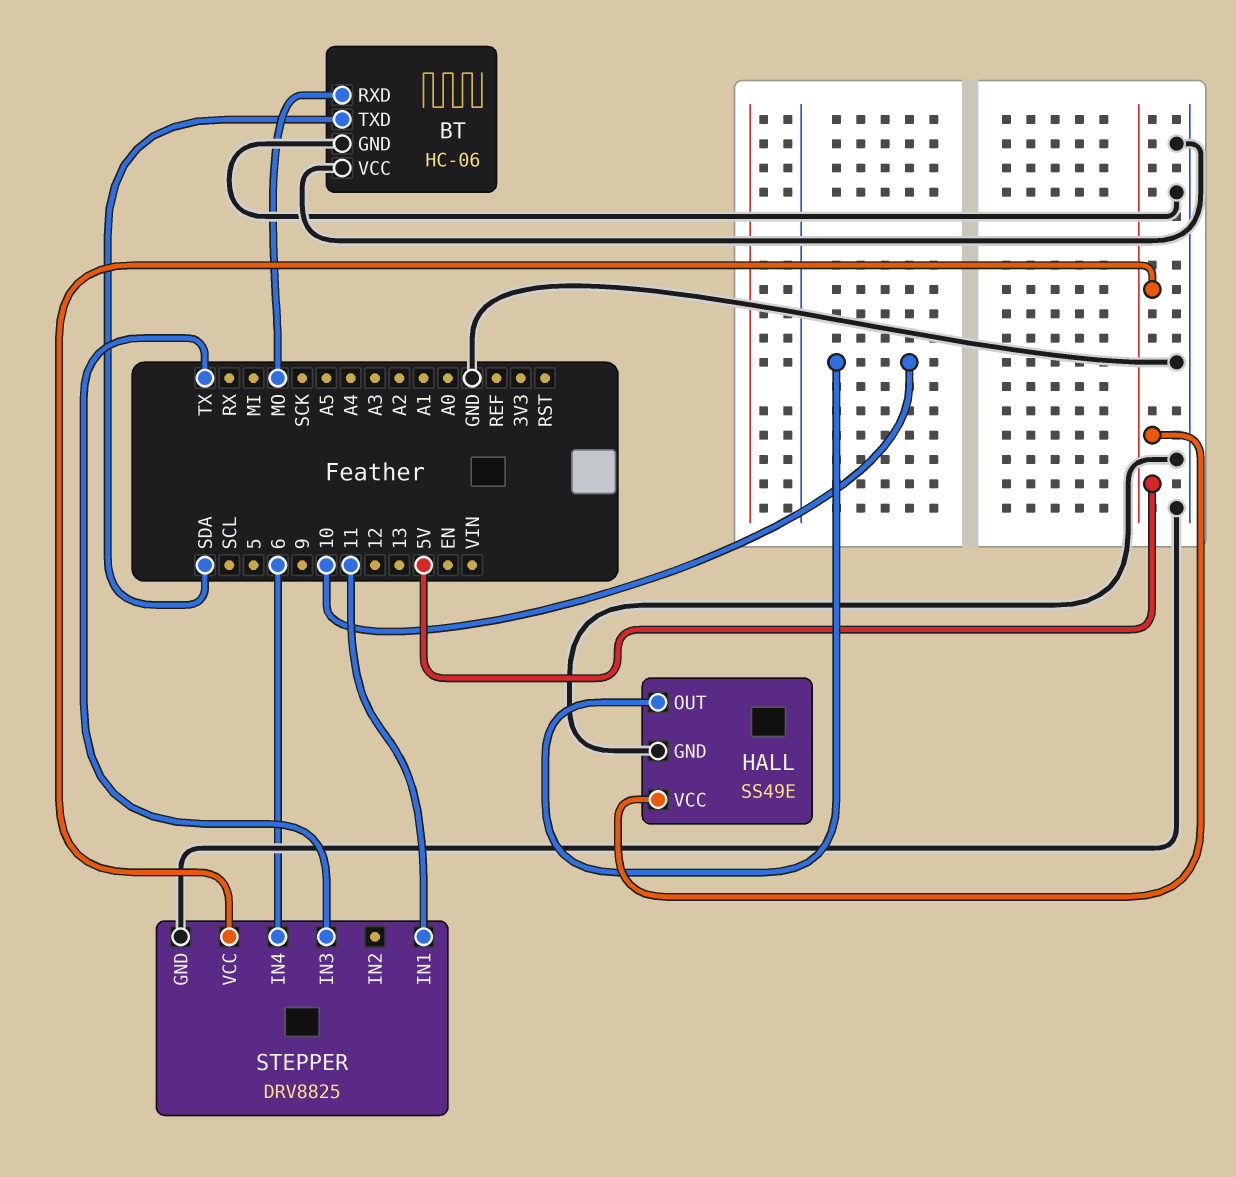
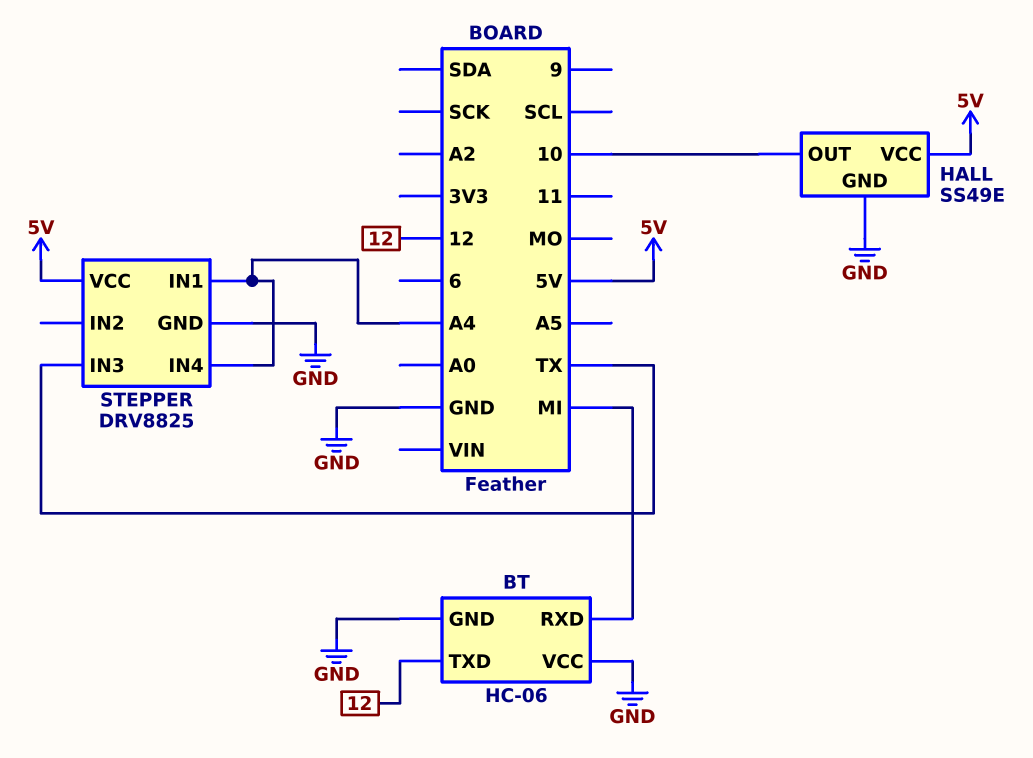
BT pin RXD: MO -> MI
BT pin TXD: SDA -> 12
STEPPER pin IN1: 11 -> A4
STEPPER pin IN4: 6 -> A4

